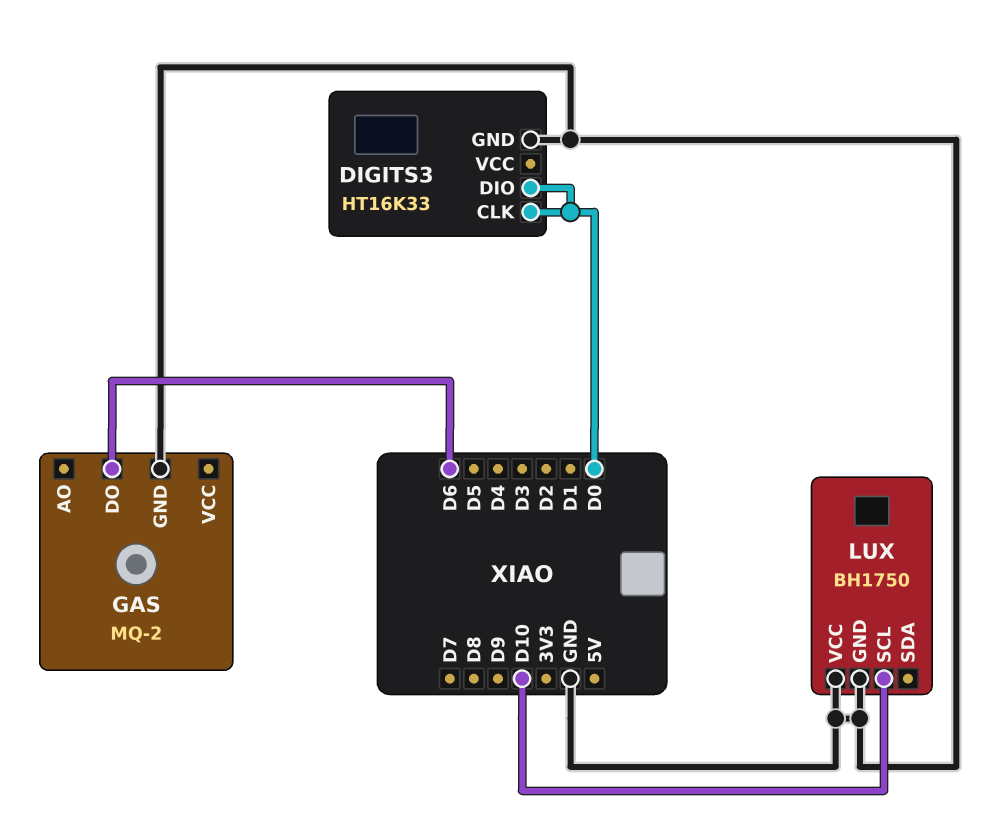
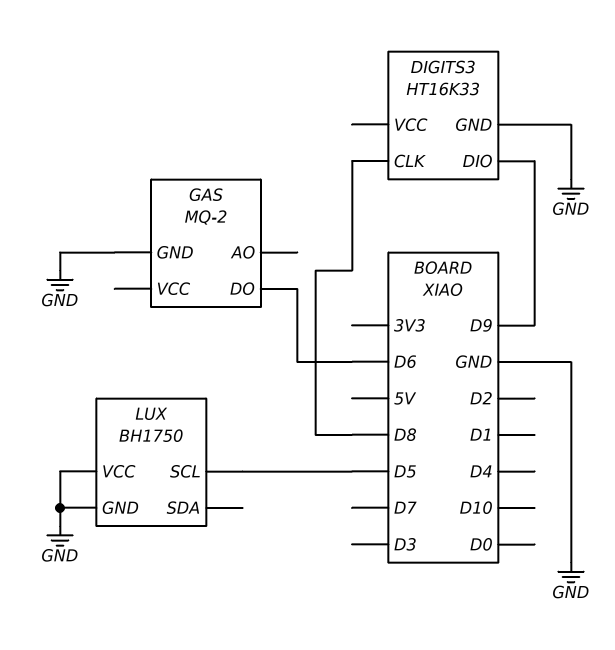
DIGITS3 pin CLK: D0 -> D8
DIGITS3 pin DIO: D0 -> D9
LUX pin SCL: D10 -> D5

